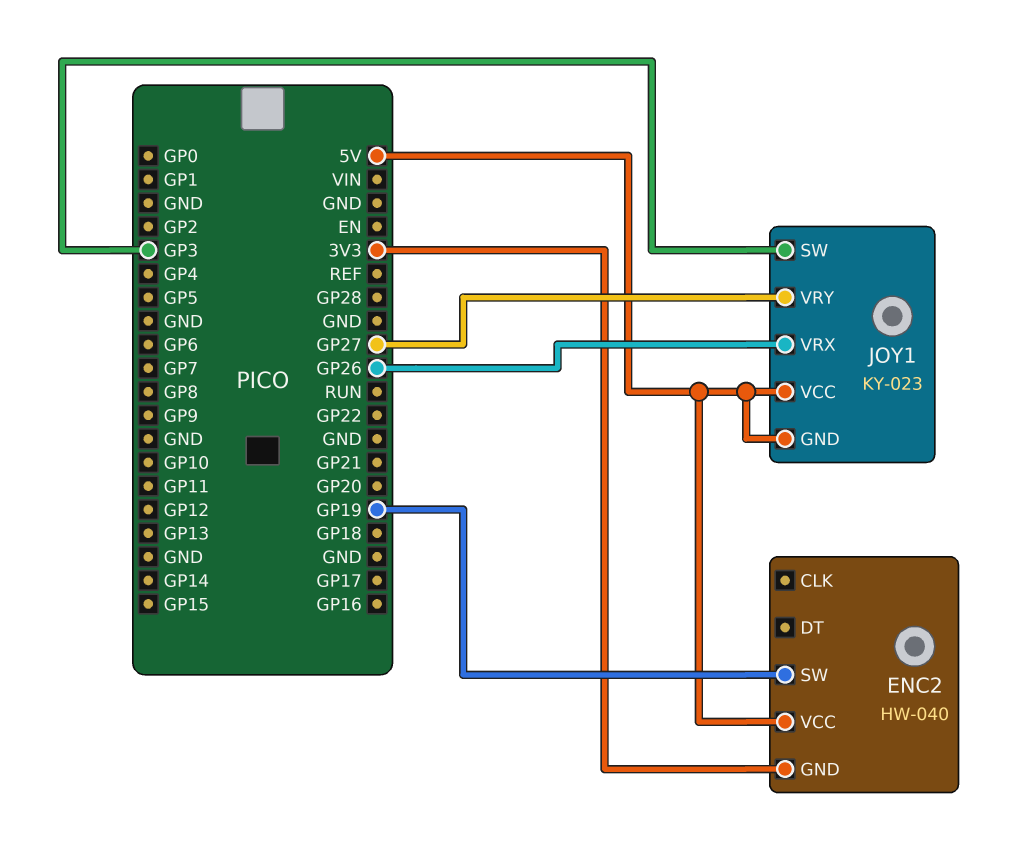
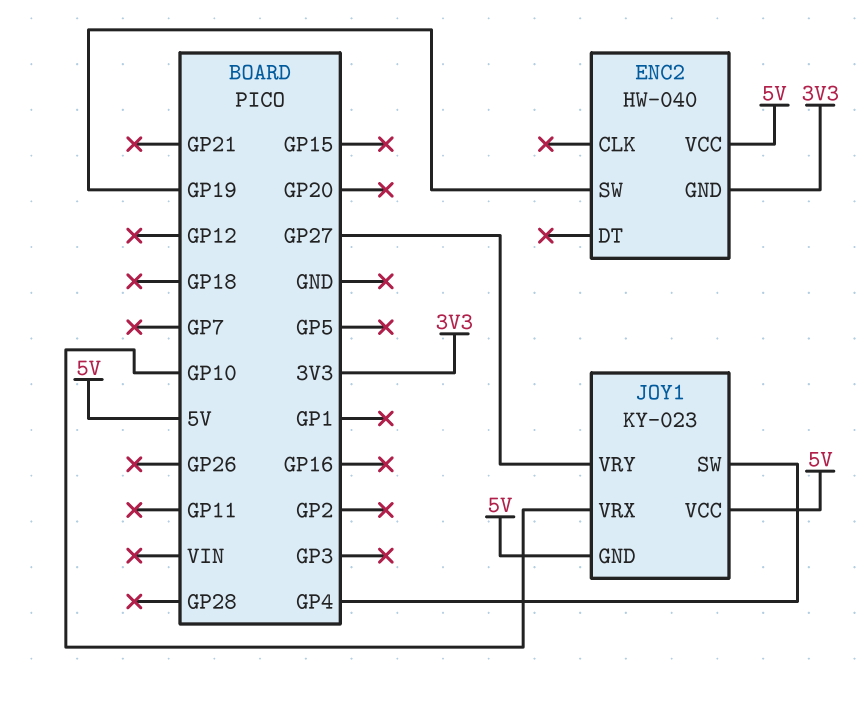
JOY1 pin SW: GP3 -> GP4
JOY1 pin VRX: GP26 -> GP10

